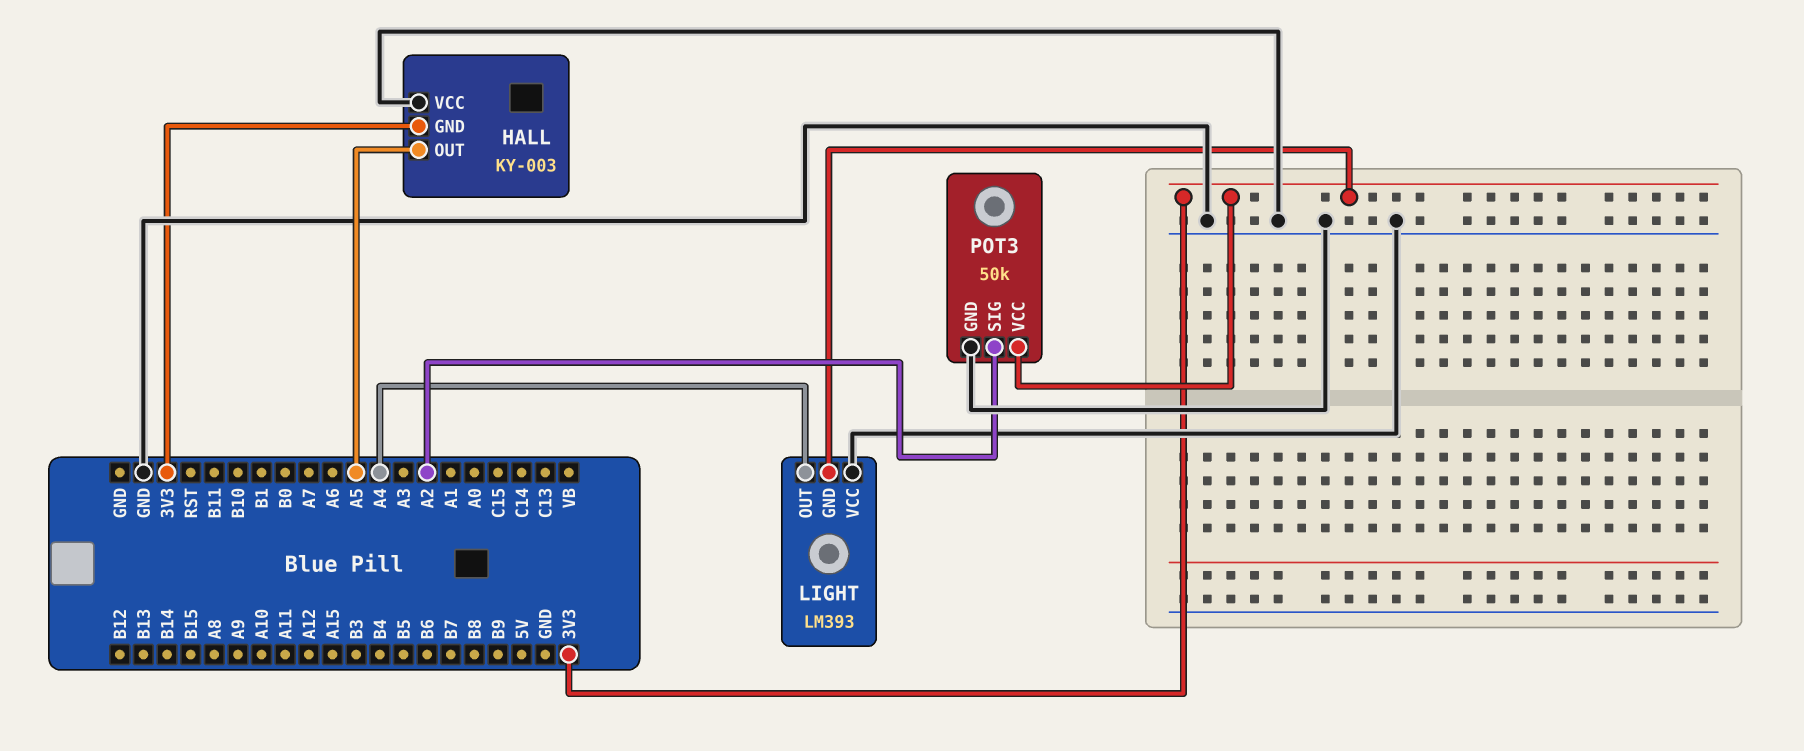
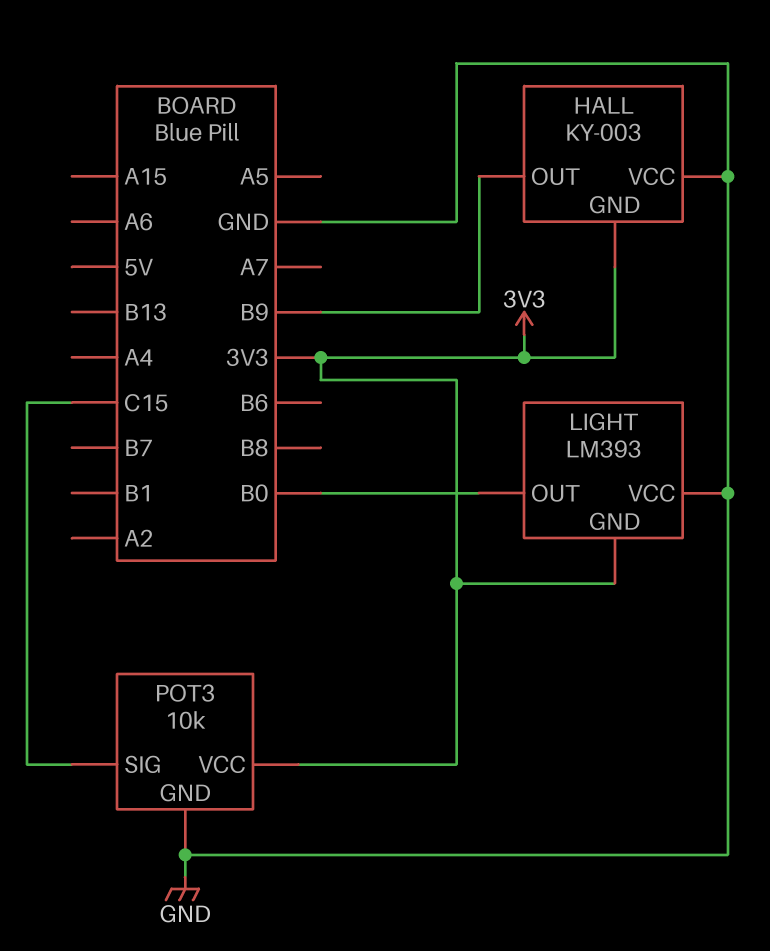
HALL pin OUT: A5 -> B9
LIGHT pin OUT: A4 -> B0
POT3: 50k -> 10k
POT3 pin SIG: A2 -> C15

